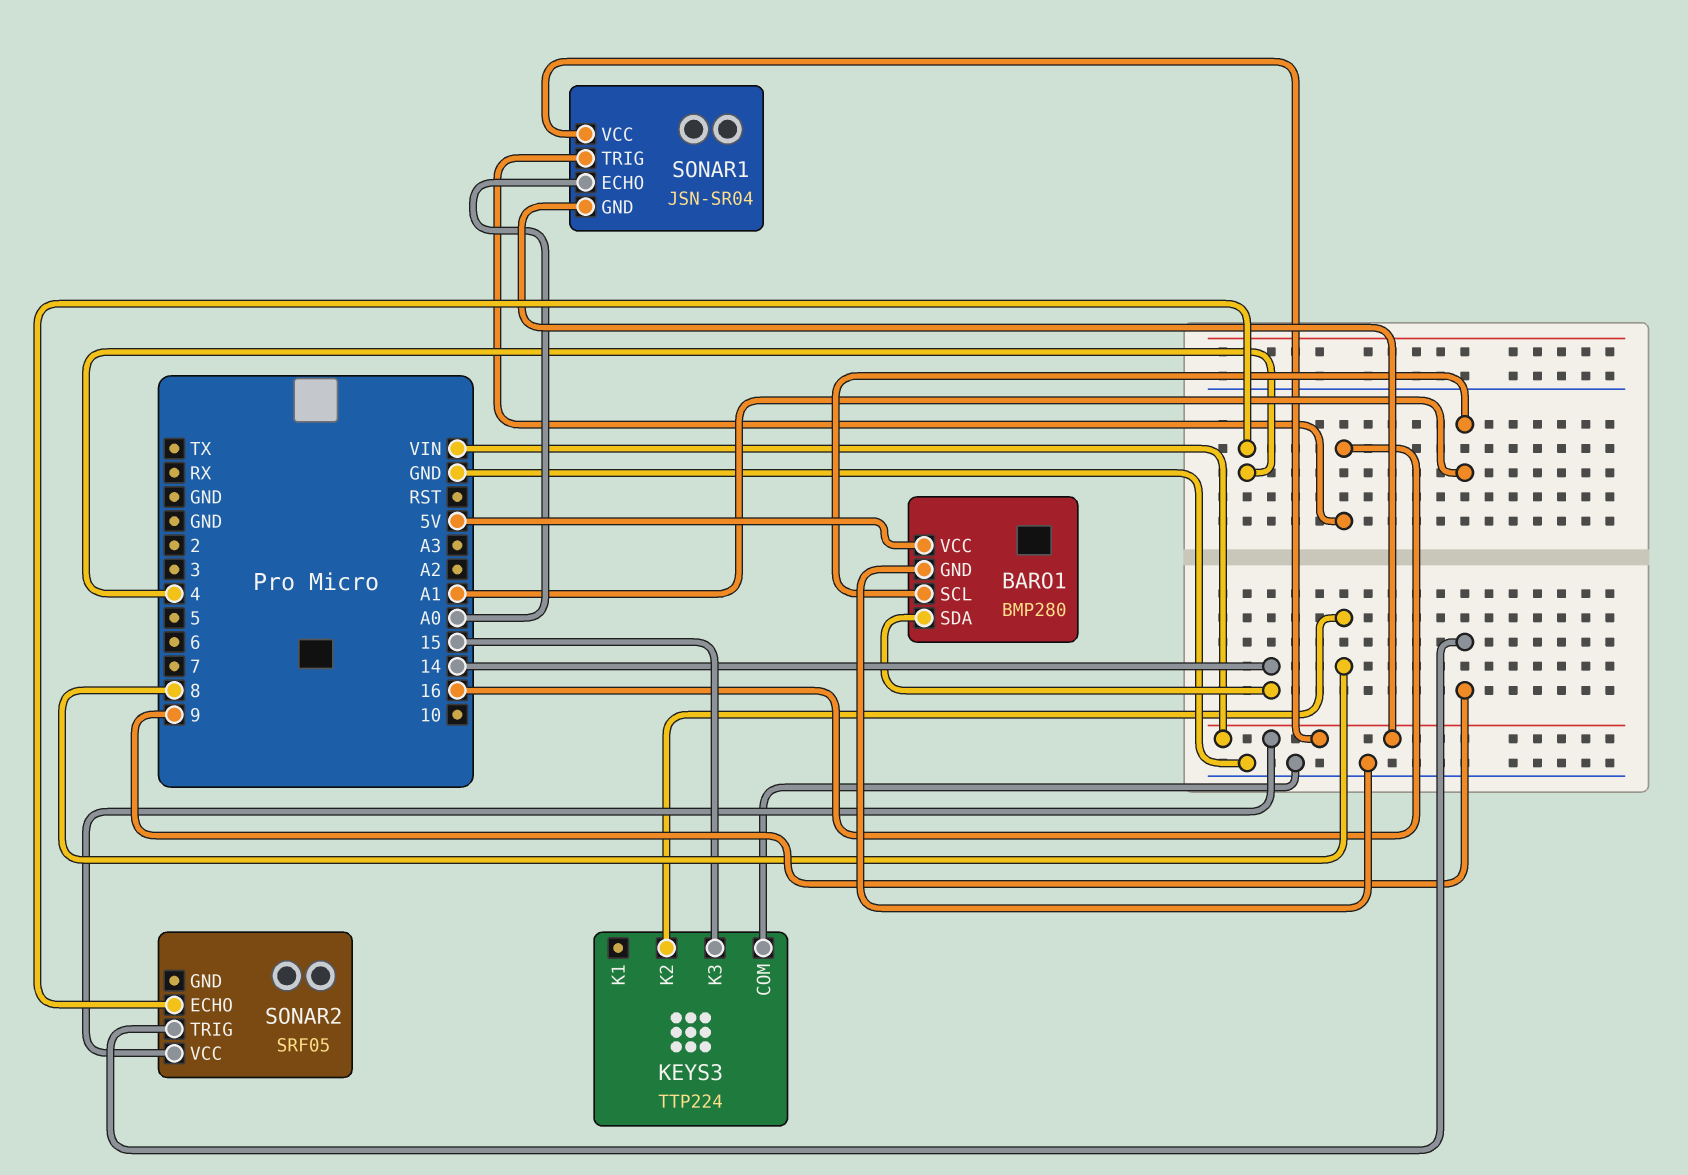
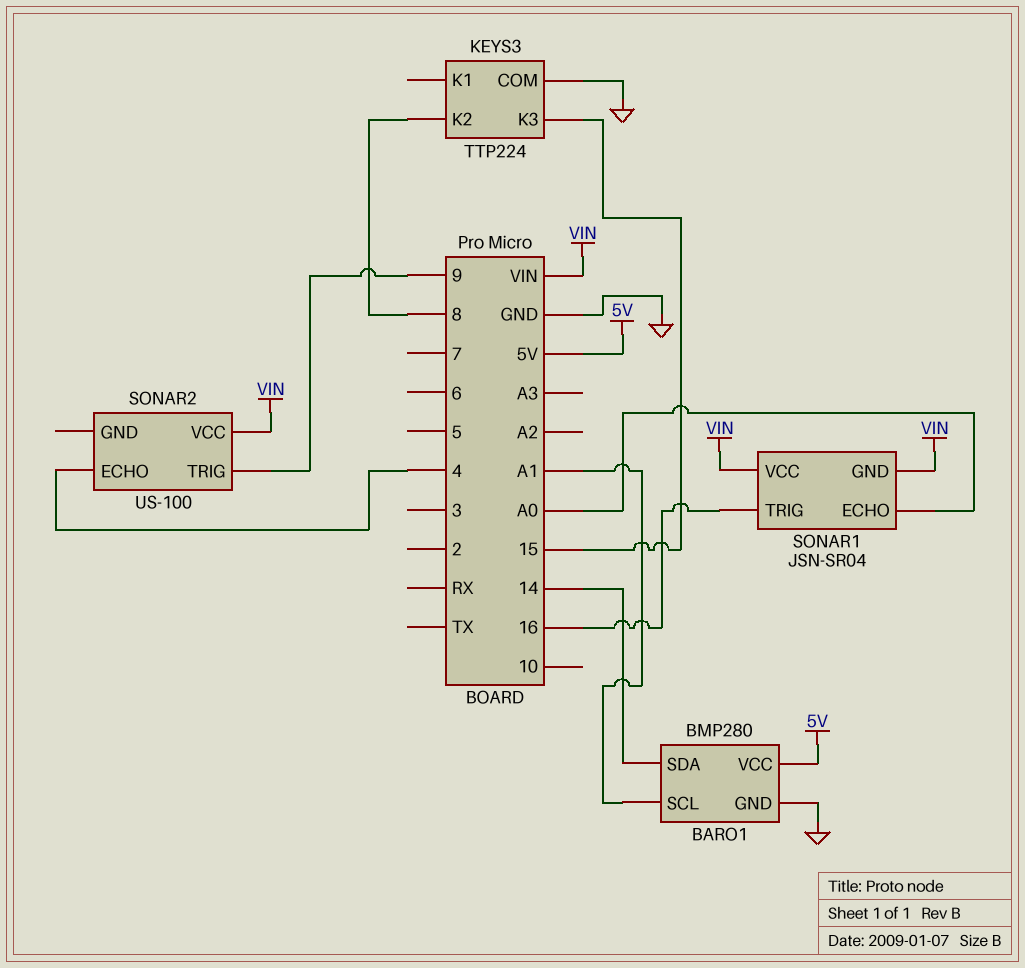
SONAR2: SRF05 -> US-100

